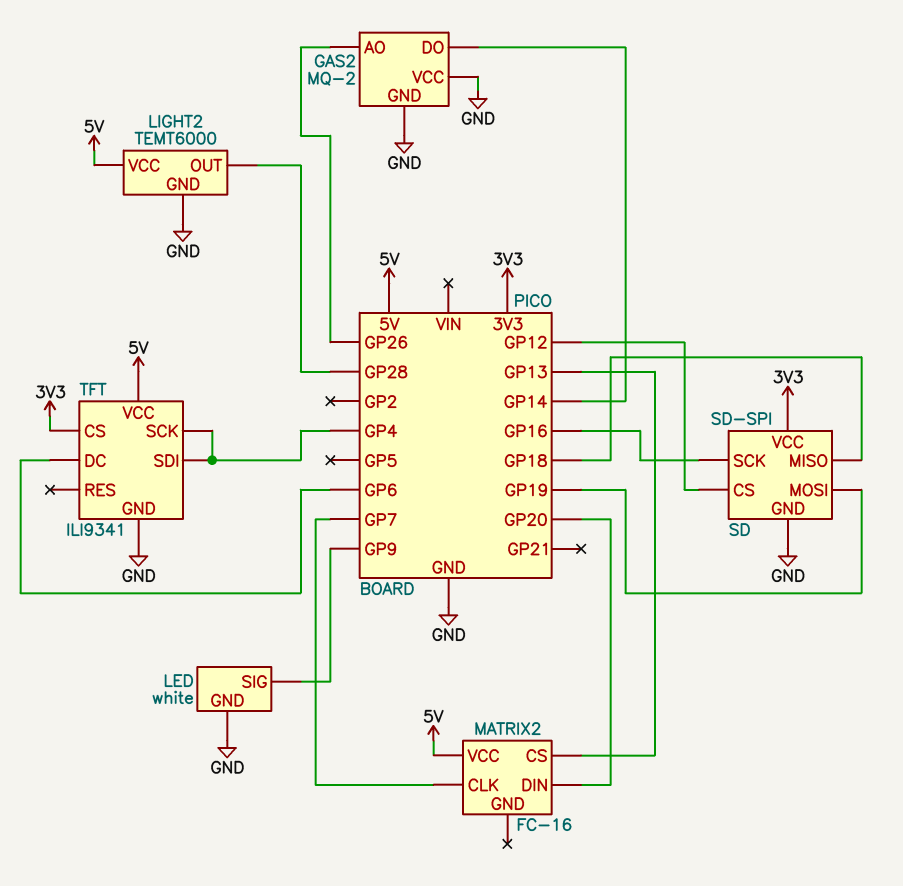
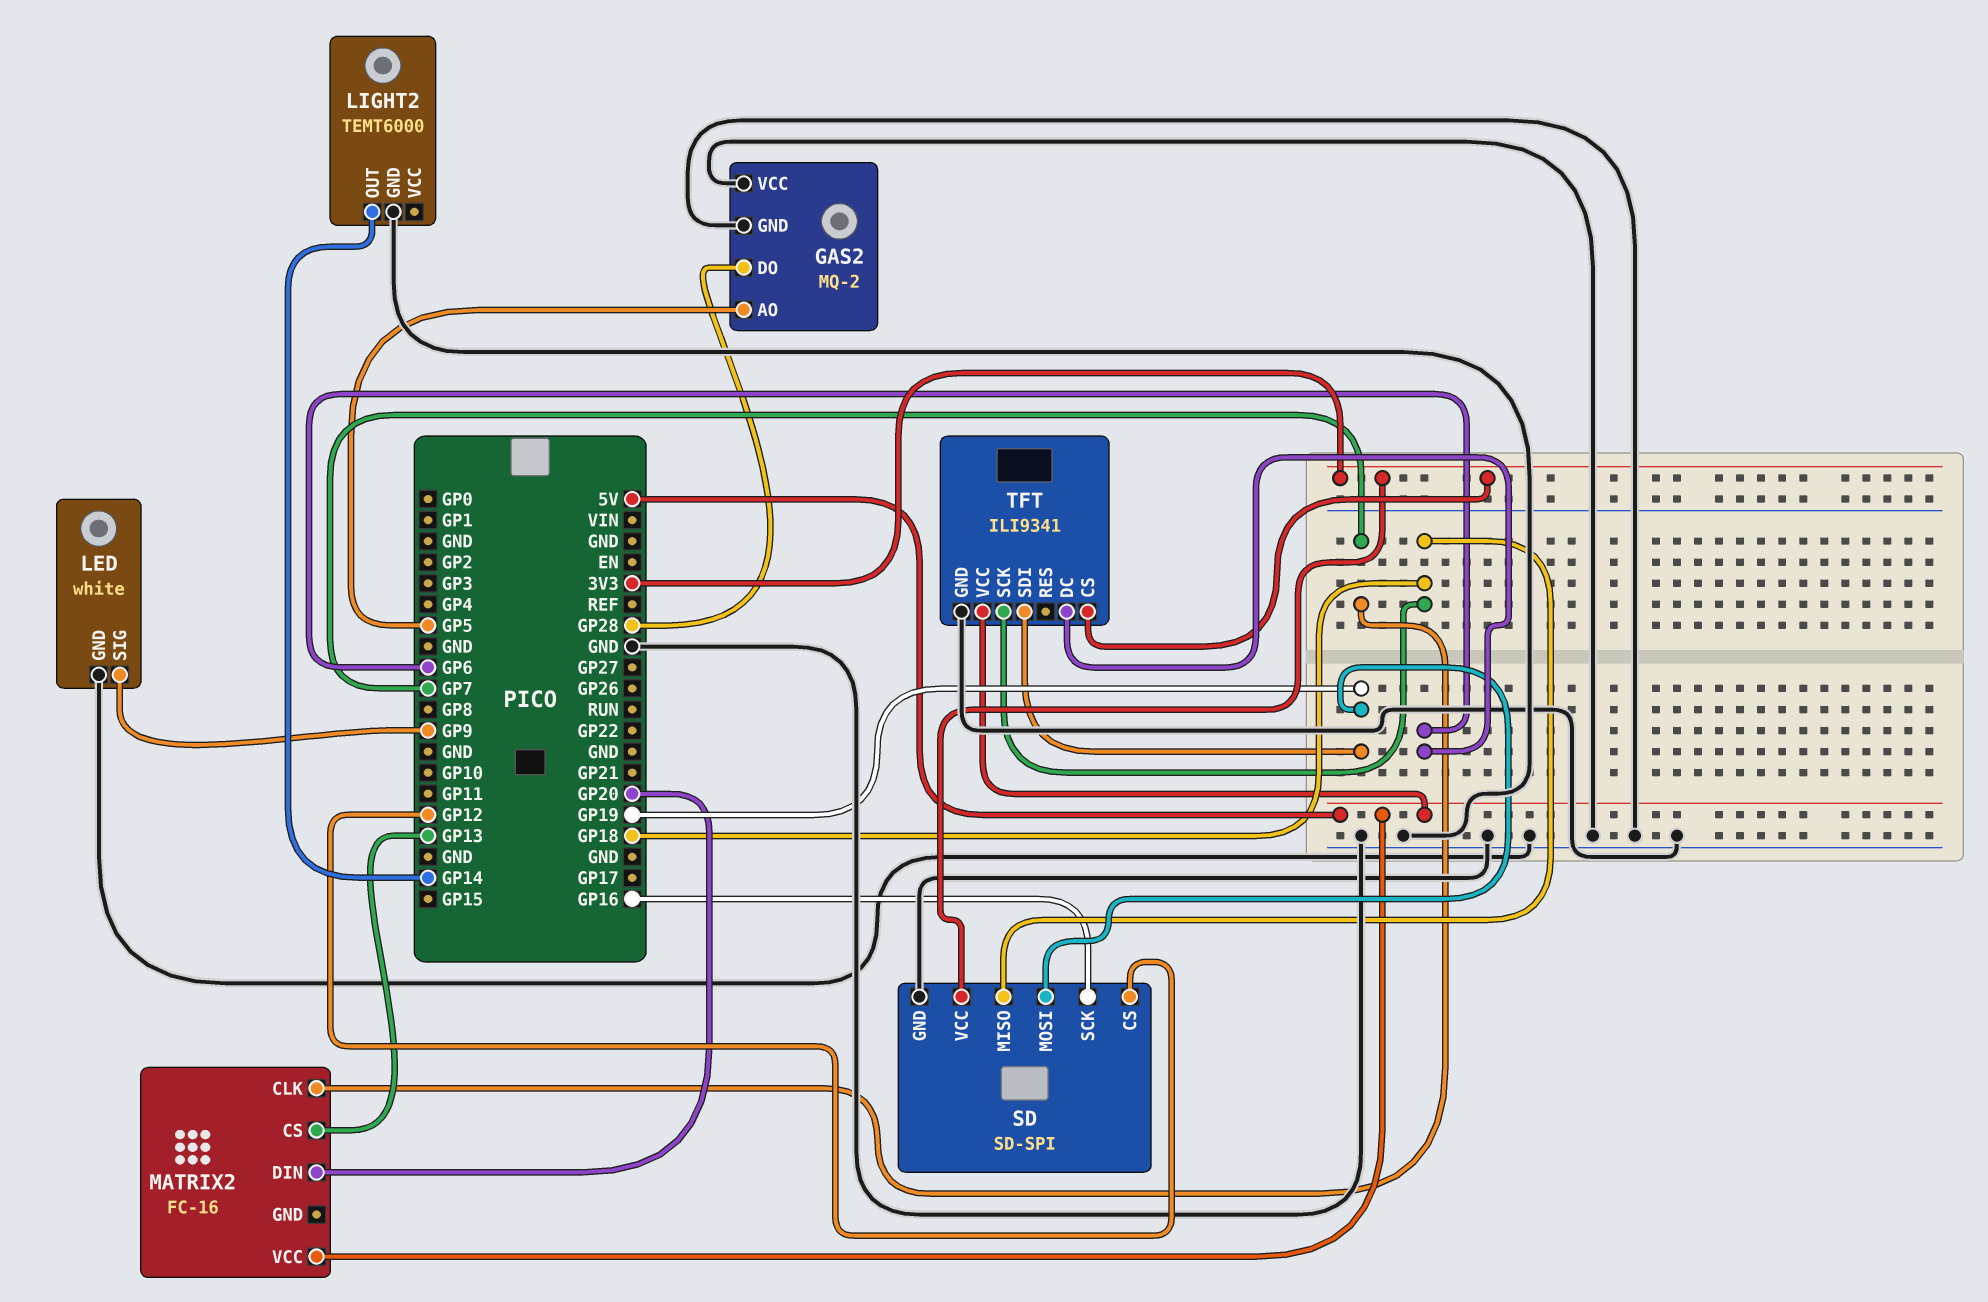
GAS2 pin AO: GP26 -> GP5
GAS2 pin DO: GP14 -> GP28
LIGHT2 pin OUT: GP28 -> GP14
LIGHT2 pin VCC: 5V -> none
TFT pin SCK: GP4 -> GP18
TFT pin SDI: GP4 -> GP19

